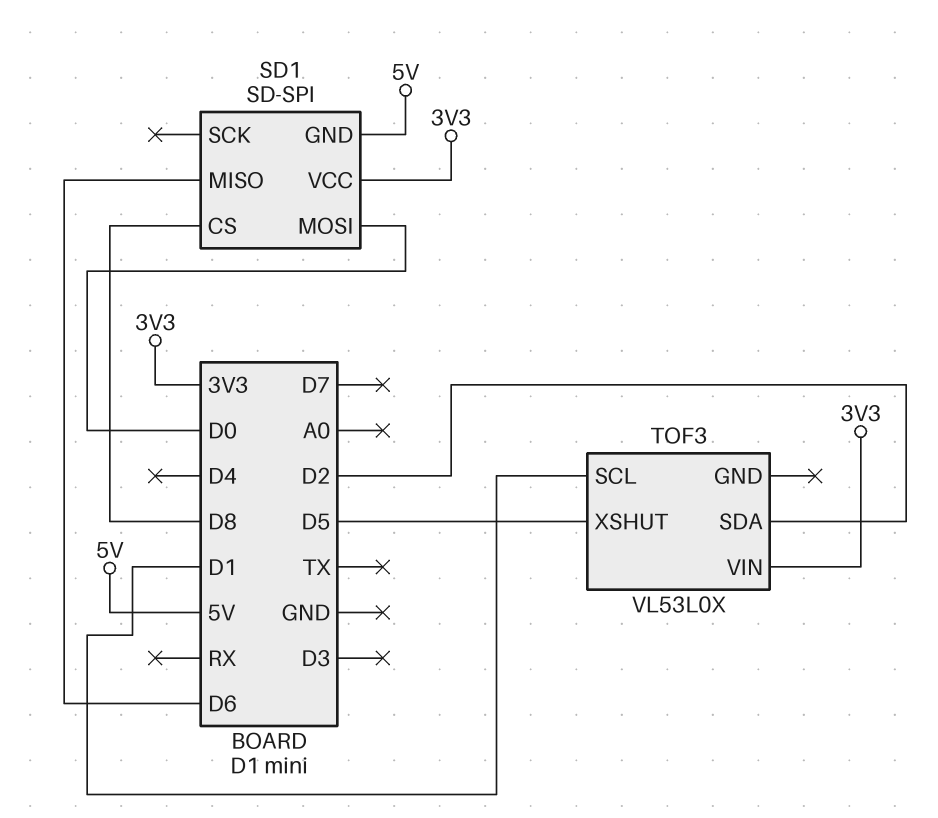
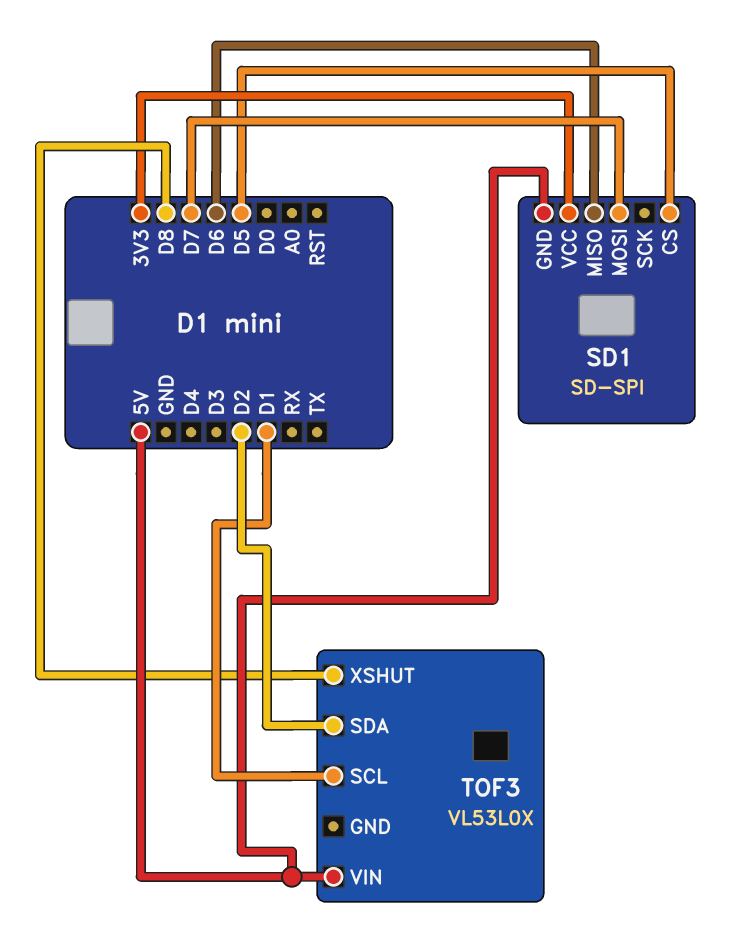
SD1 pin CS: D8 -> D5
SD1 pin MOSI: D0 -> D7
TOF3 pin VIN: 3V3 -> 5V
TOF3 pin XSHUT: D5 -> D8

